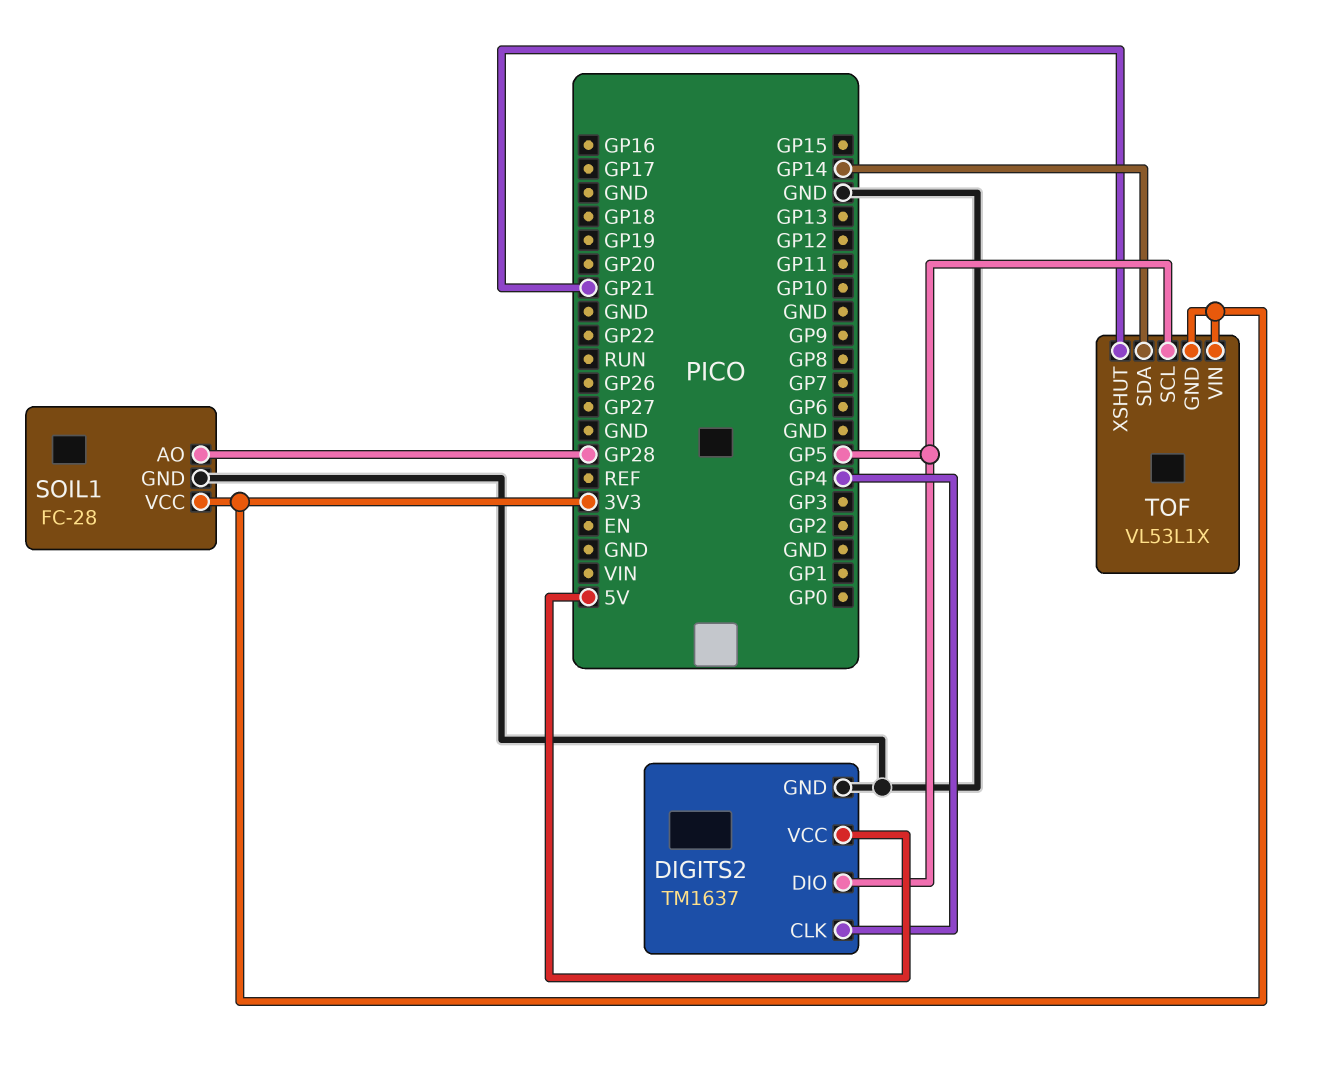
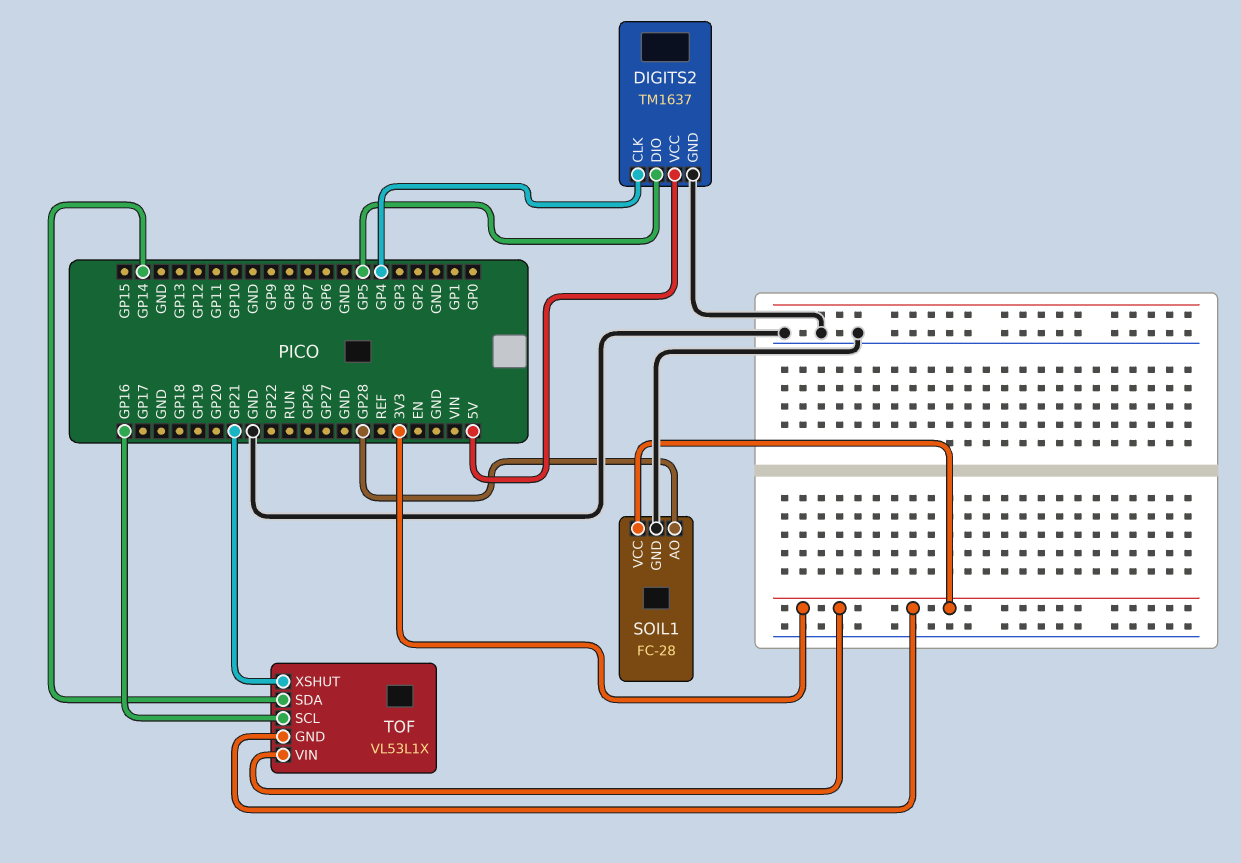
TOF pin SCL: GP5 -> GP16

